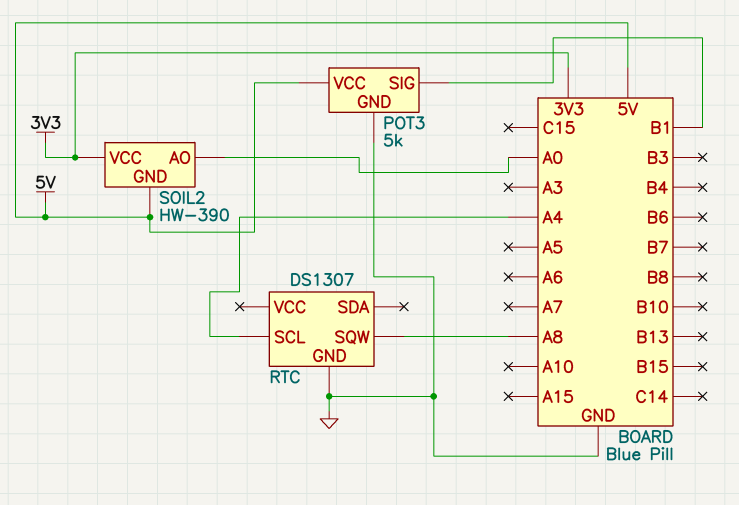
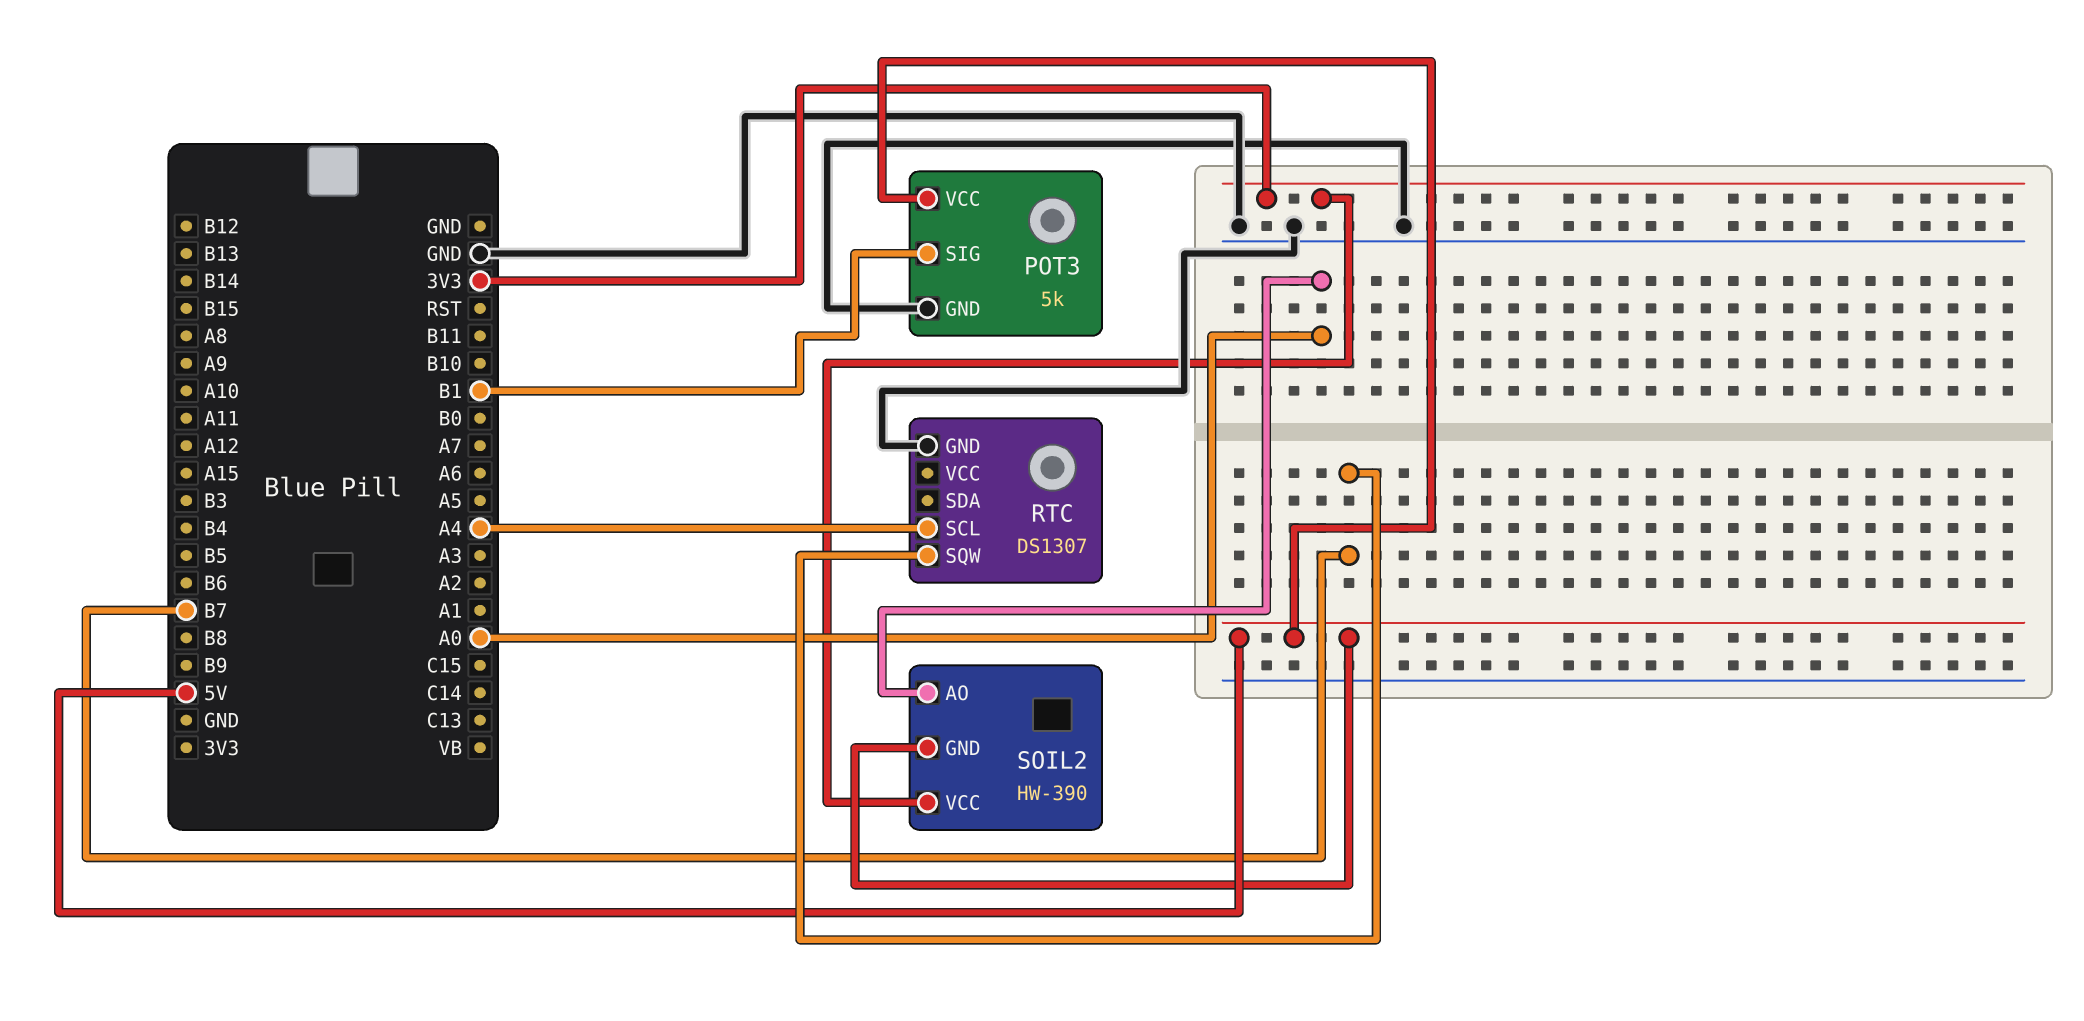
RTC pin SQW: A8 -> B7

